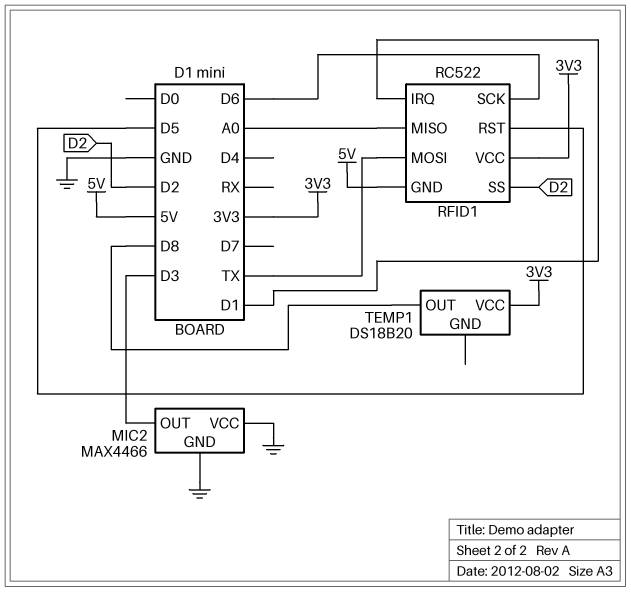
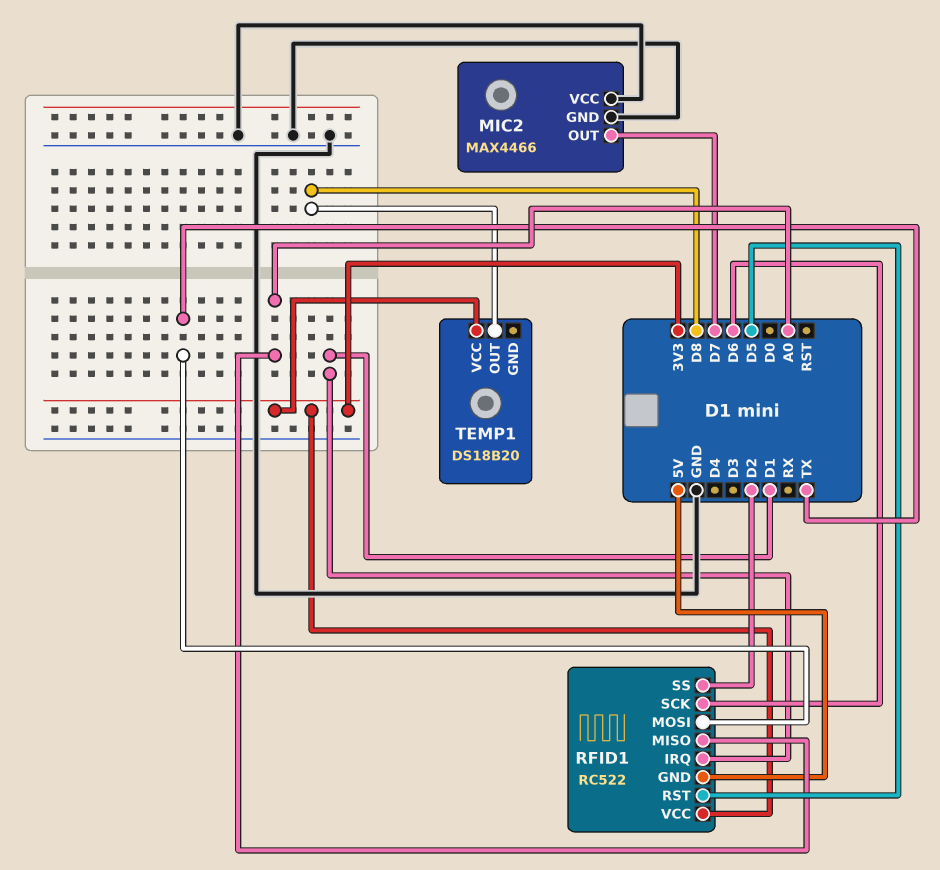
MIC2 pin OUT: D3 -> D7

